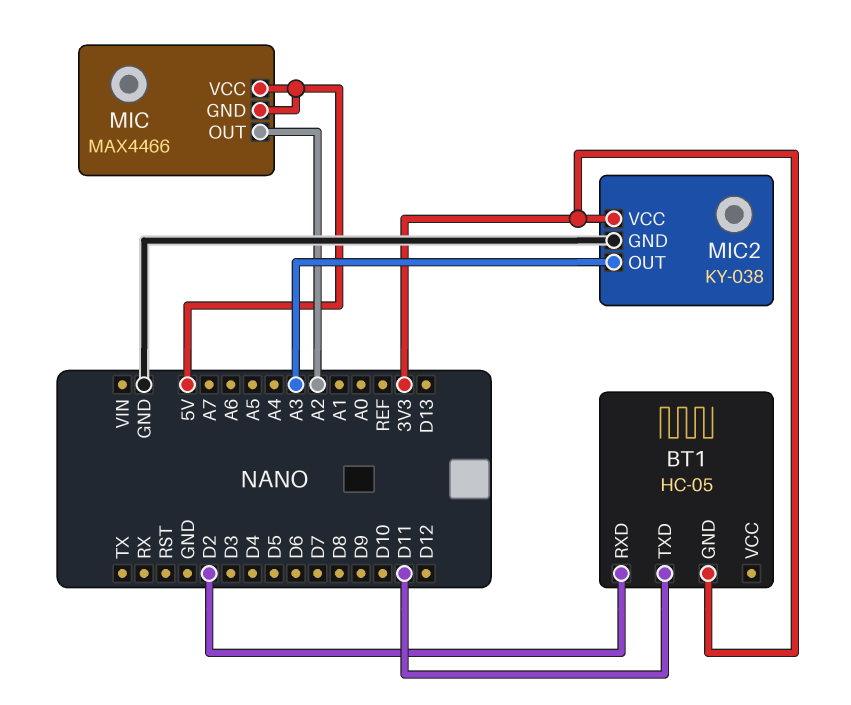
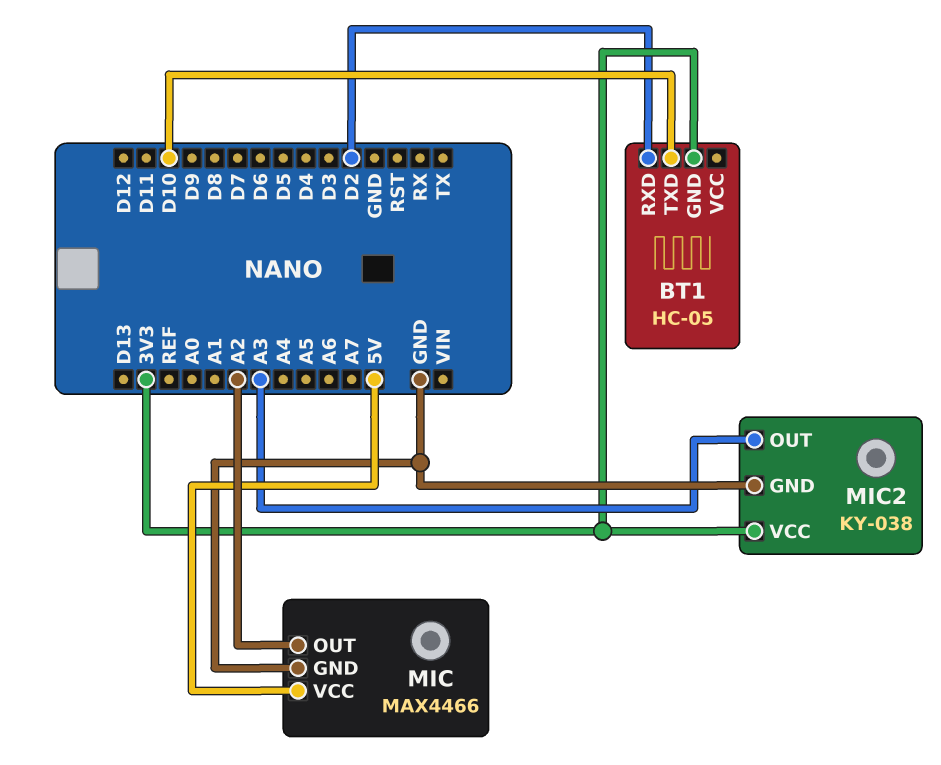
BT1 pin TXD: D11 -> D10
MIC pin GND: 5V -> GND

